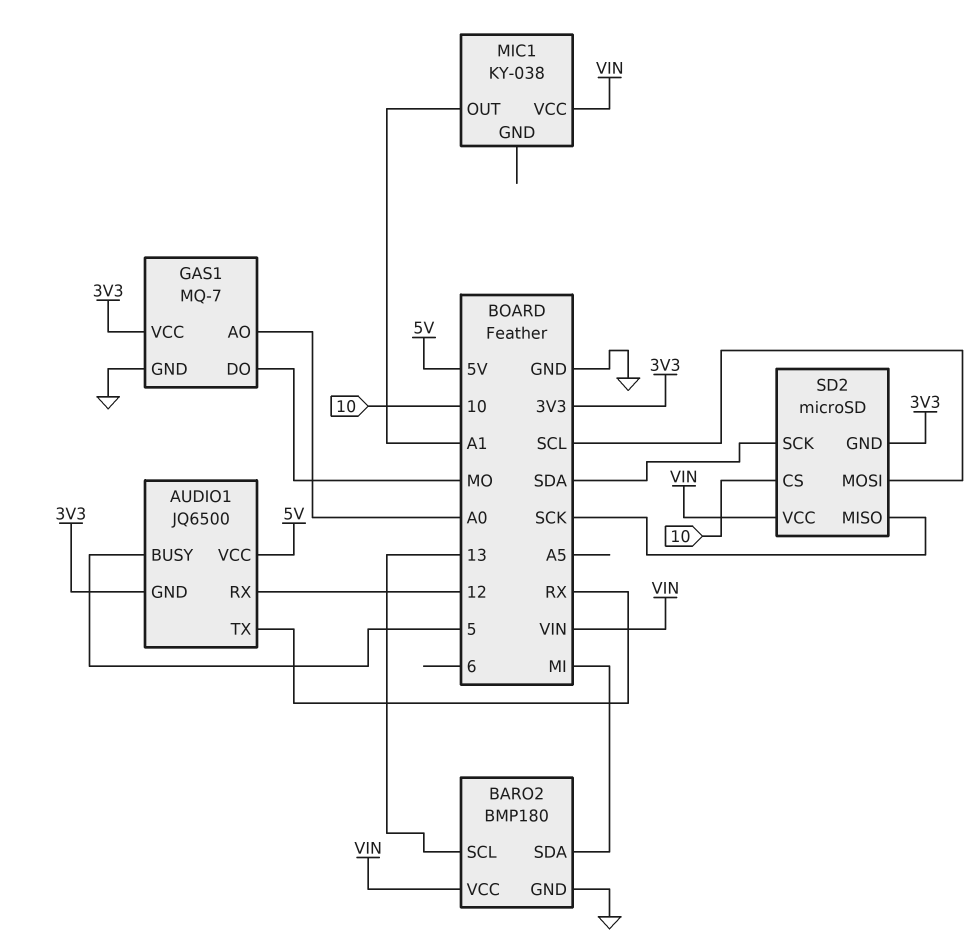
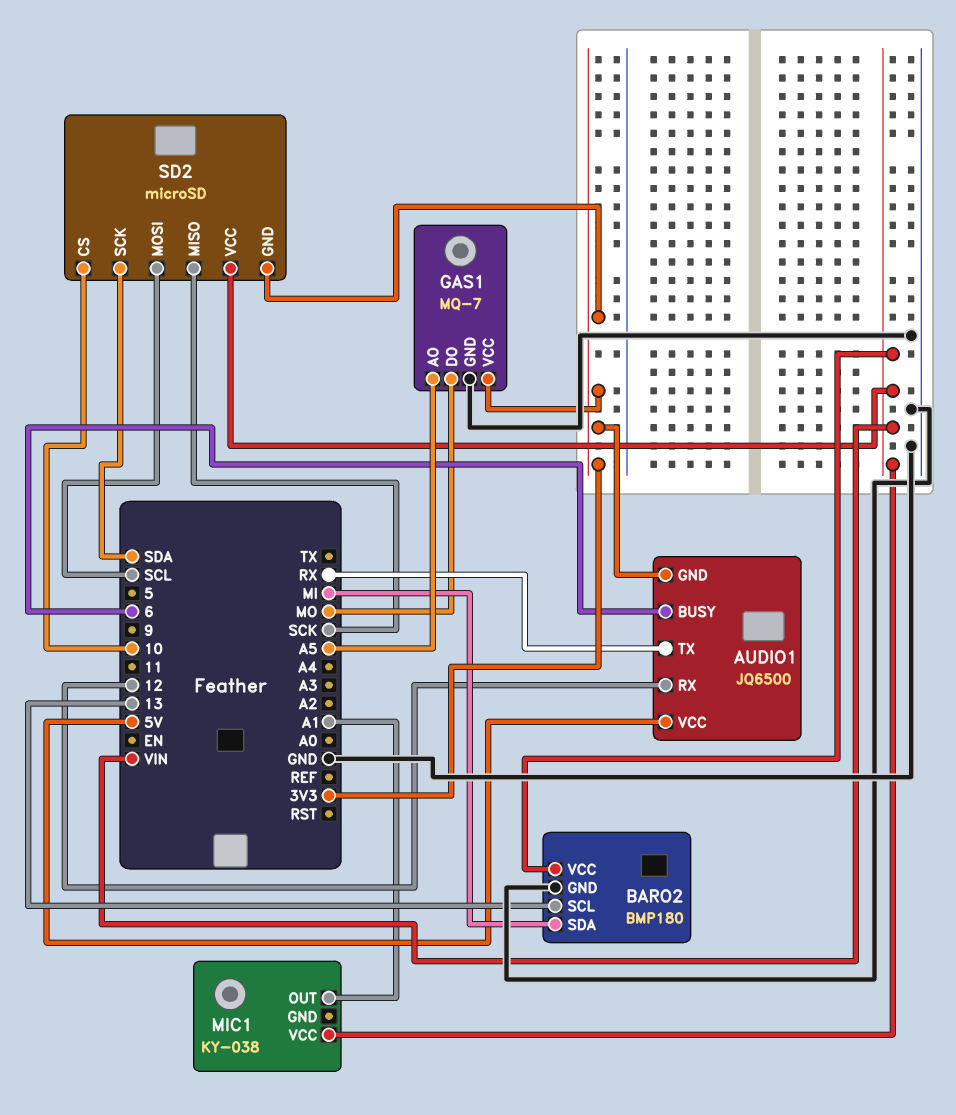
AUDIO1 pin BUSY: 5 -> 6
GAS1 pin AO: A0 -> A5

